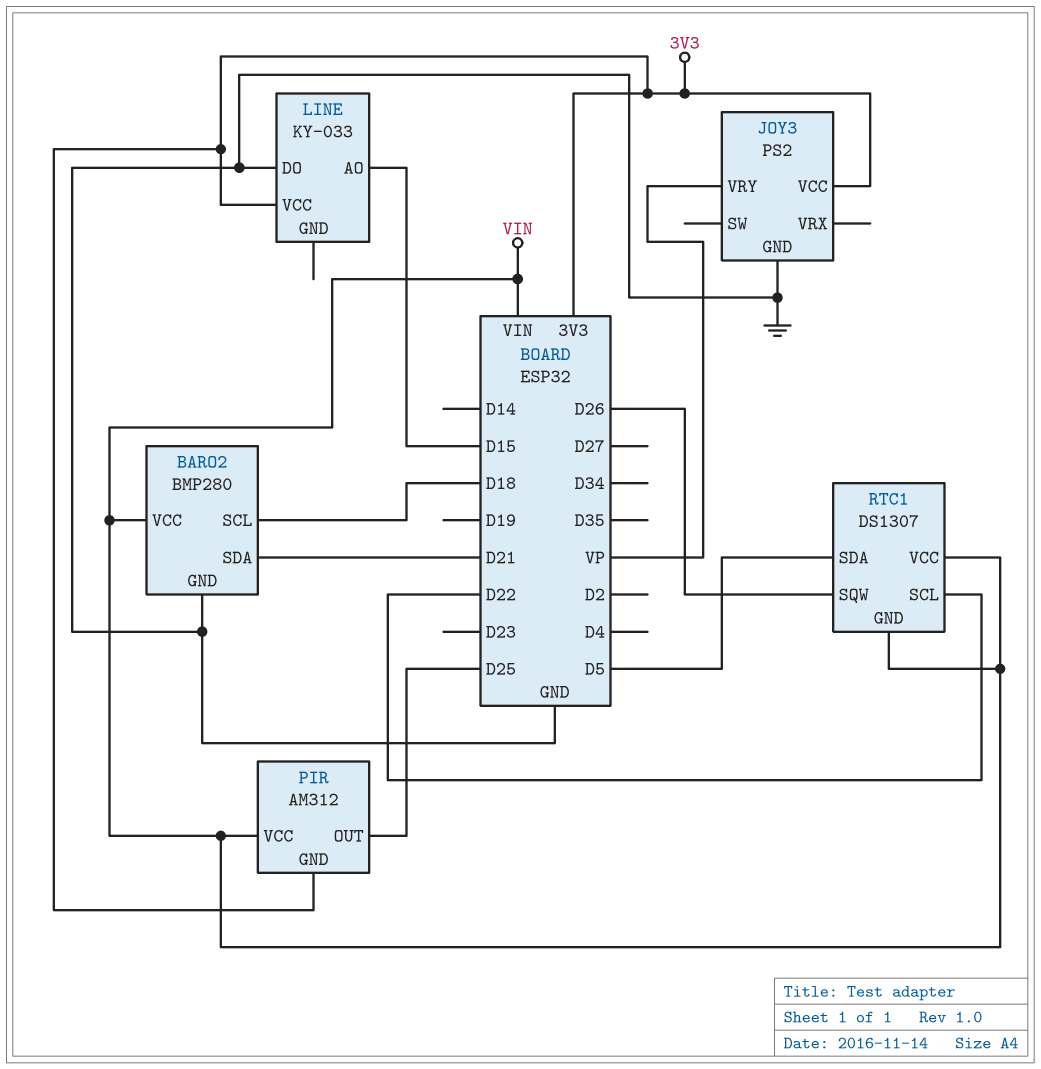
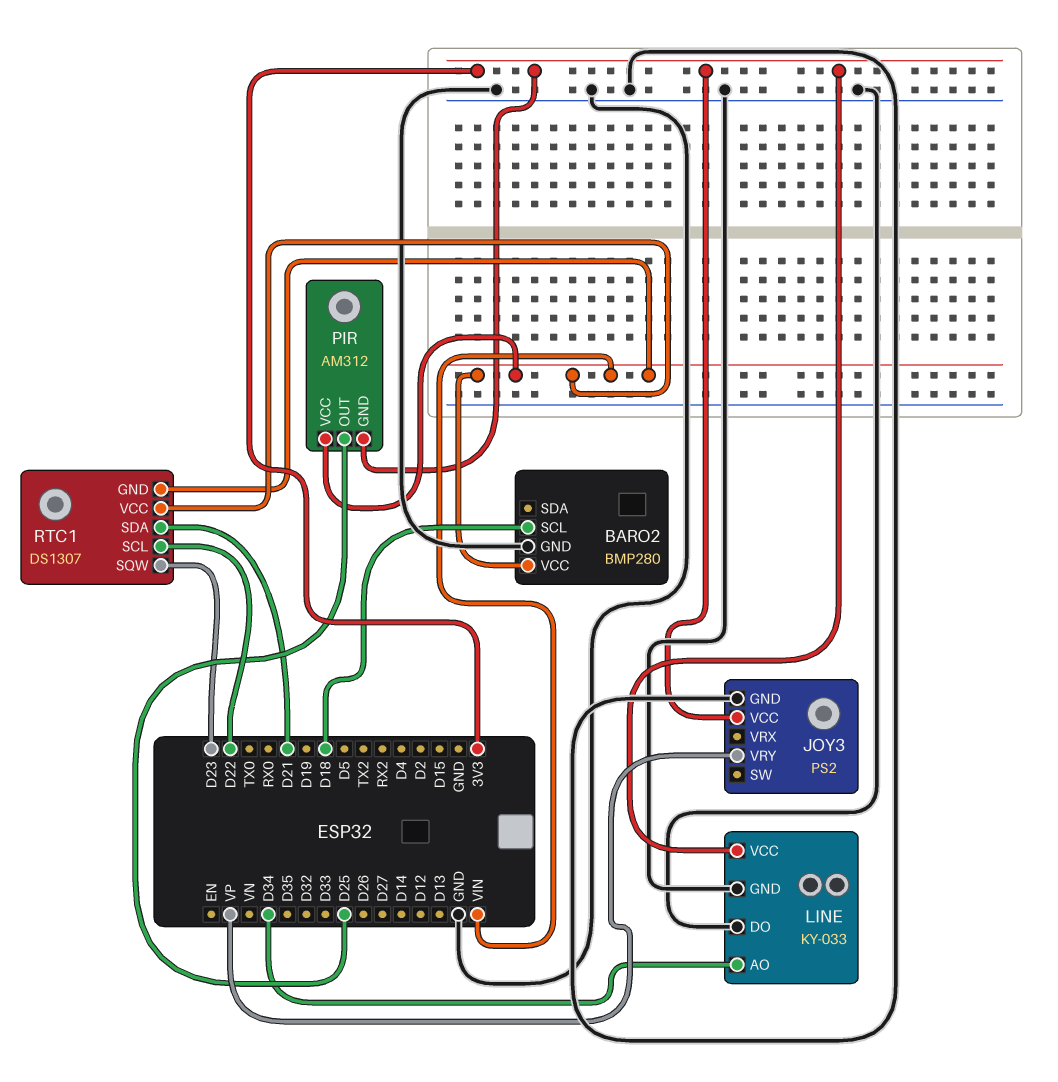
BARO2 pin SDA: D21 -> none
LINE pin AO: D15 -> D34
LINE pin GND: none -> GND
RTC1 pin SDA: D5 -> D21
RTC1 pin SQW: D26 -> D23

